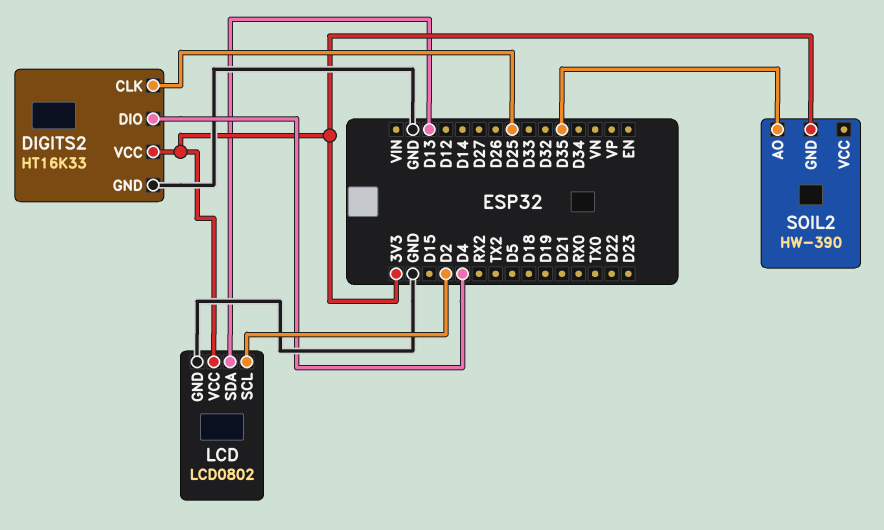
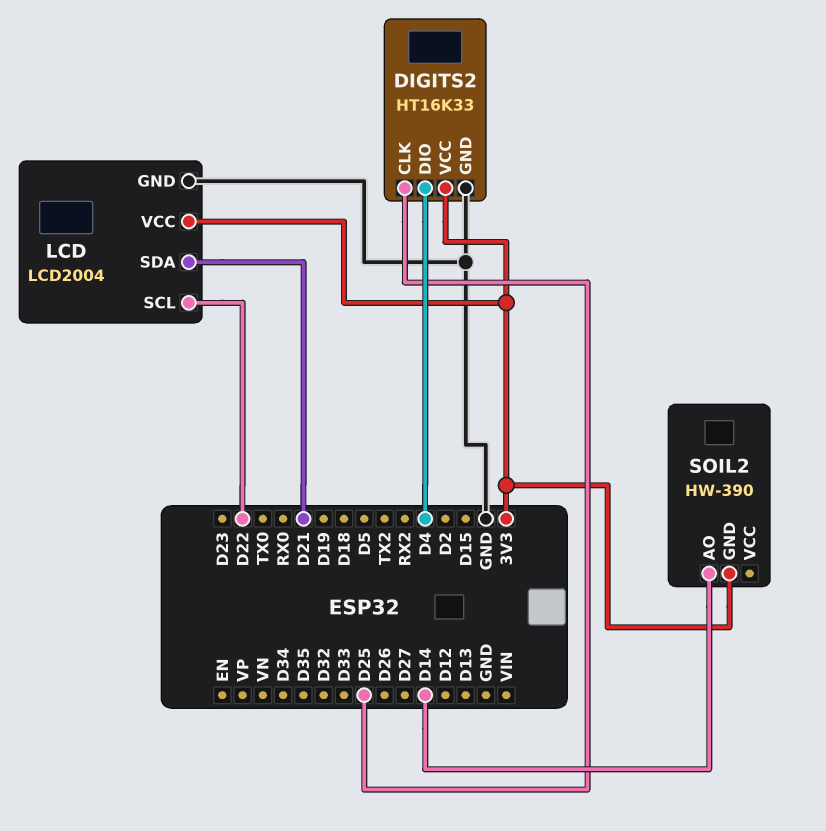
LCD: LCD0802 -> LCD2004
LCD pin SCL: D2 -> D22
LCD pin SDA: D13 -> D21
SOIL2 pin AO: D35 -> D14

